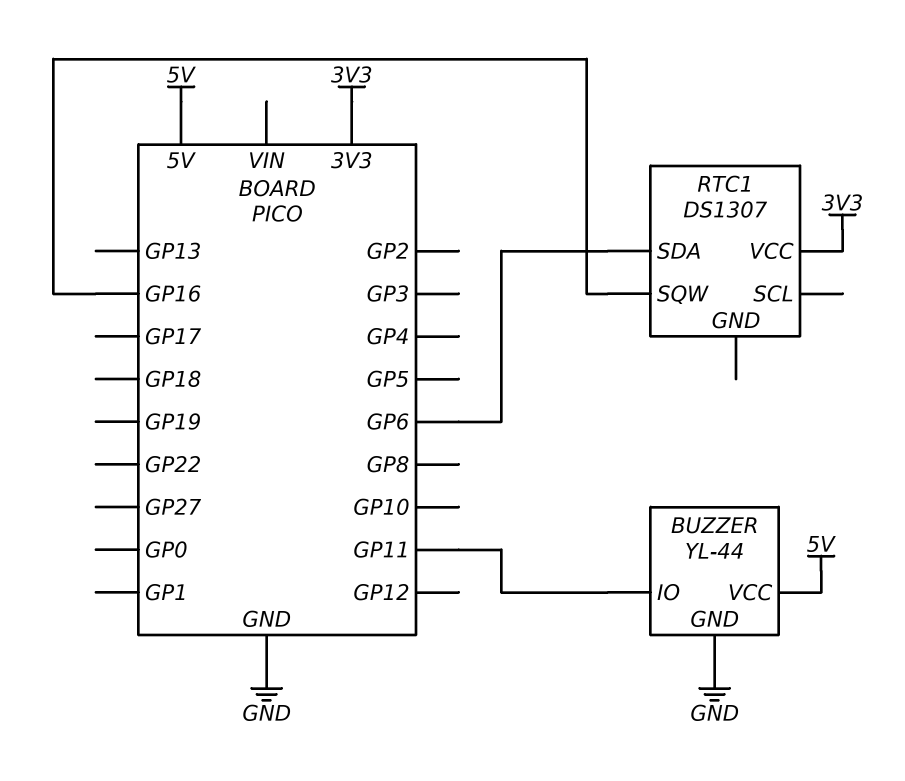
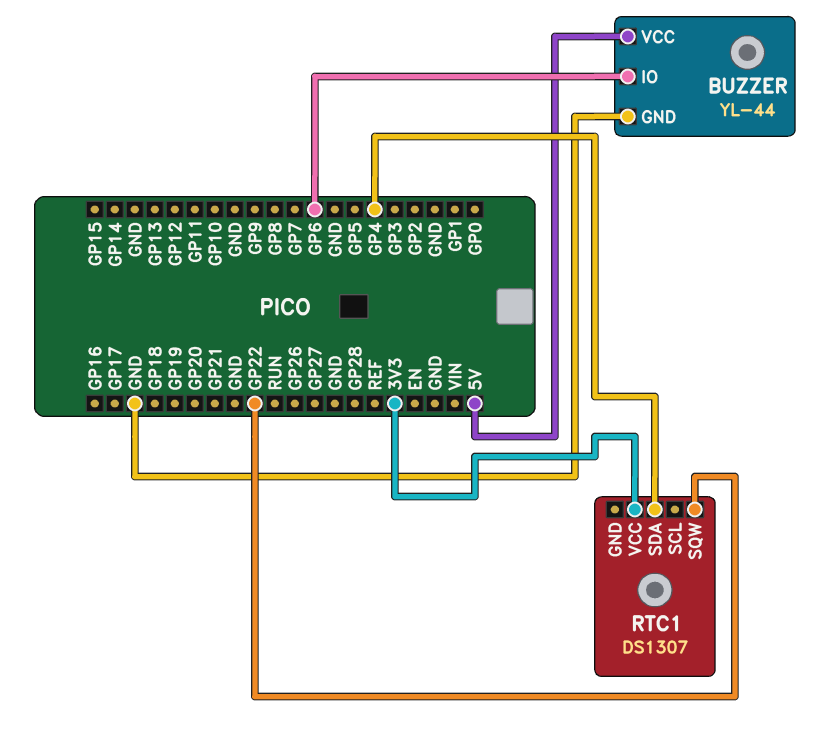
BUZZER pin IO: GP11 -> GP6
RTC1 pin SDA: GP6 -> GP4
RTC1 pin SQW: GP16 -> GP22

